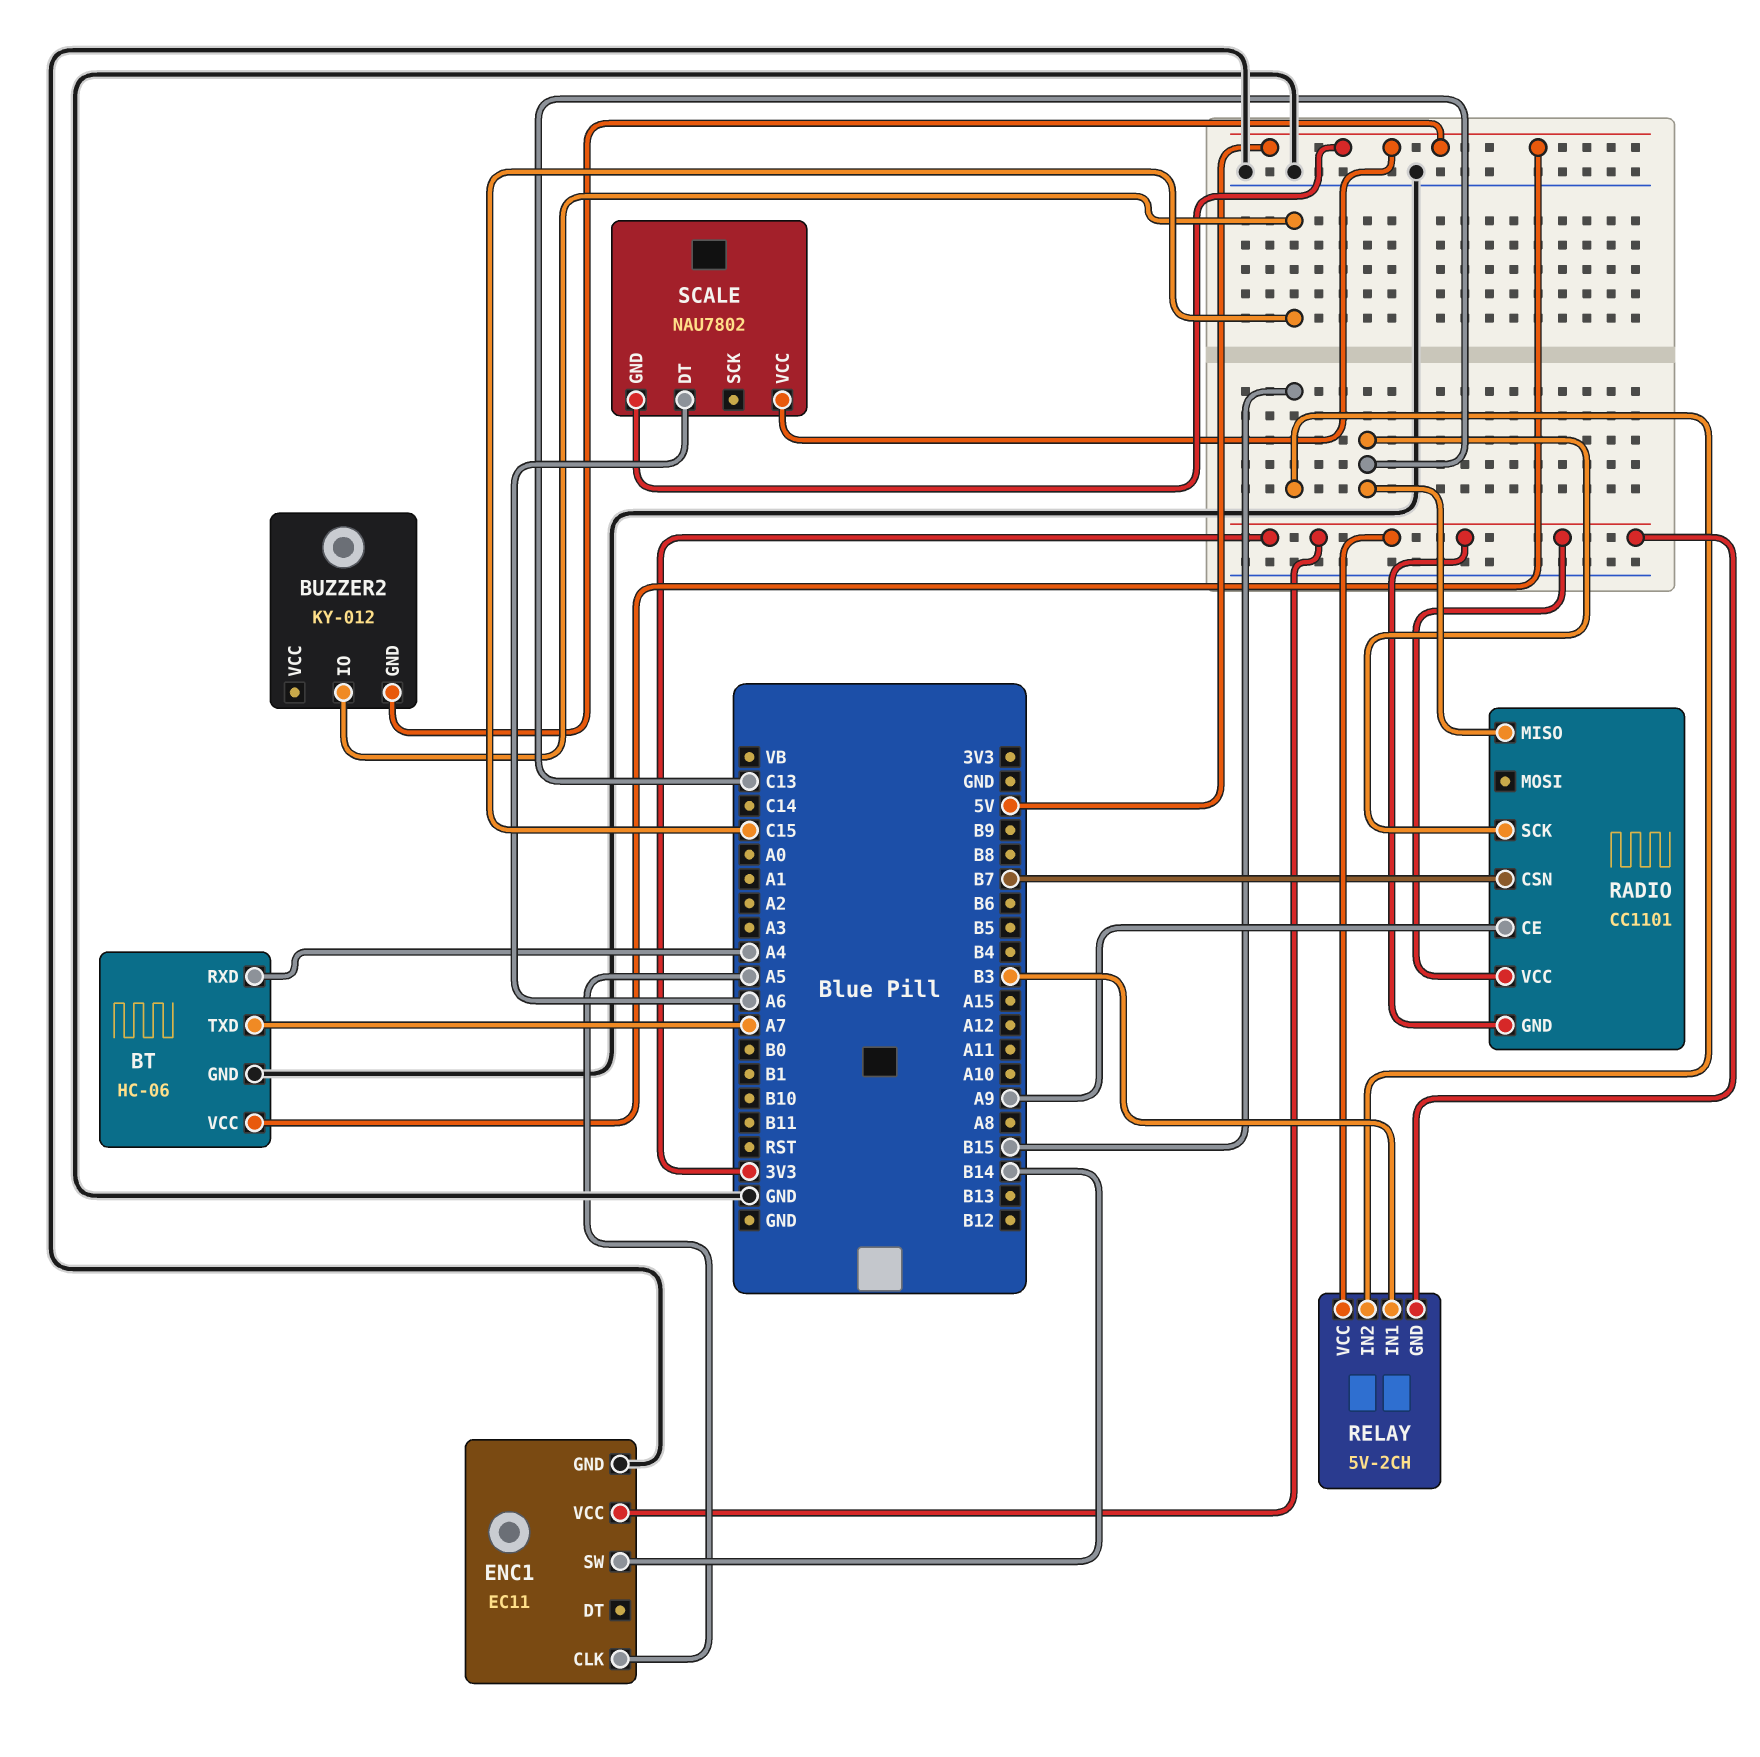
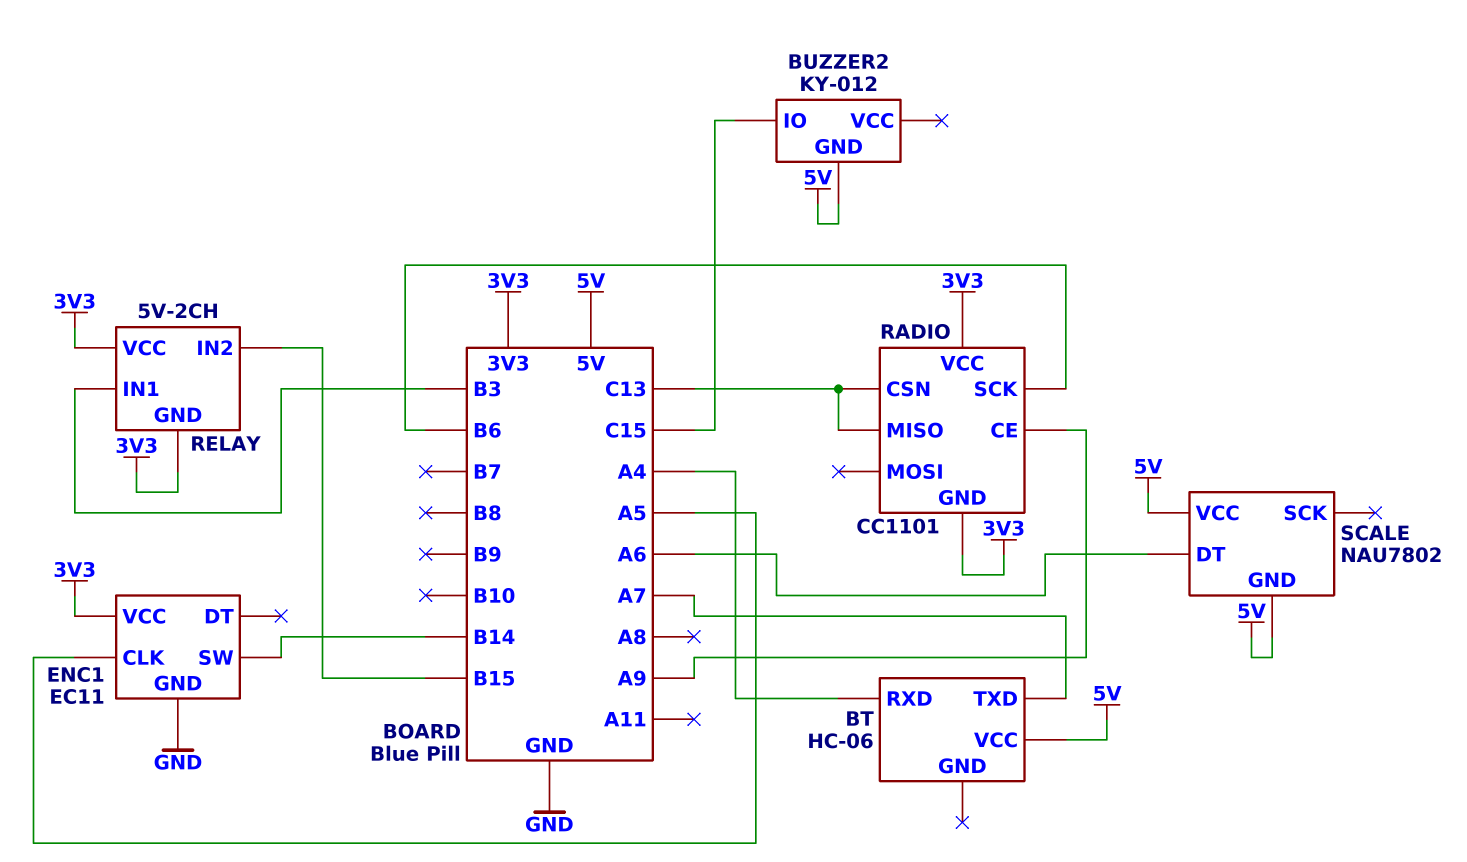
BT pin GND: GND -> none
RADIO pin CSN: B7 -> C13
RADIO pin SCK: C13 -> B6

